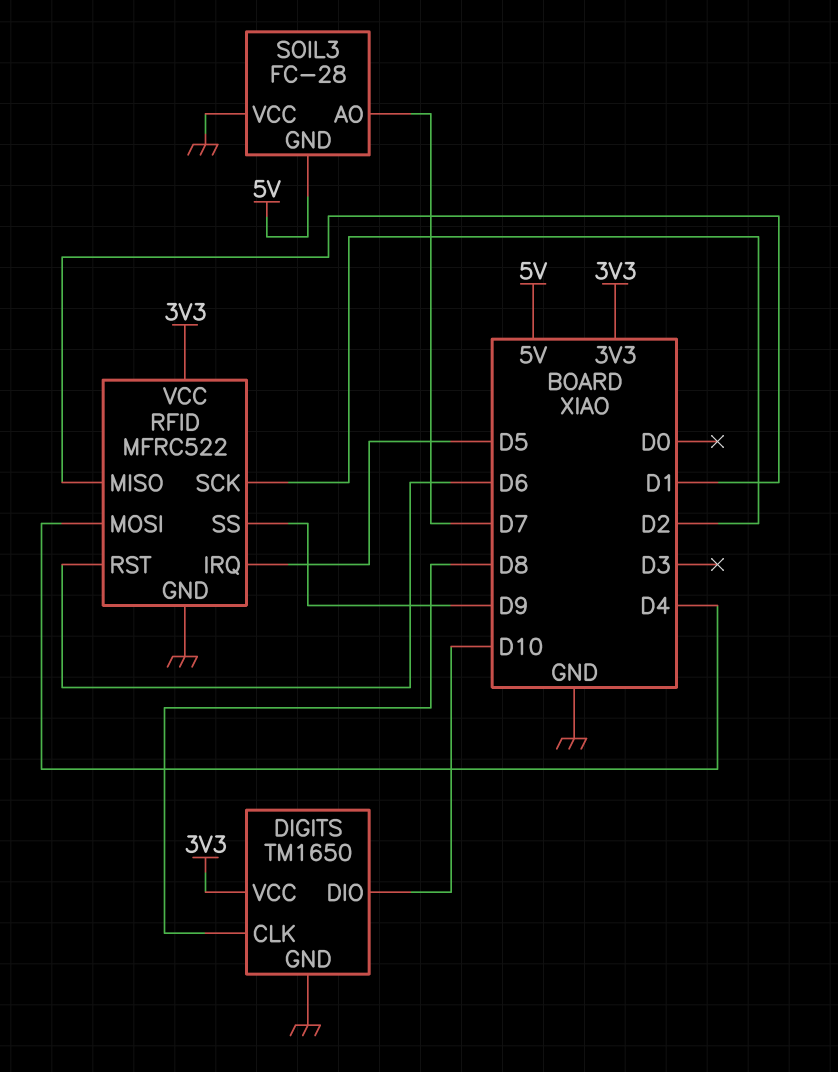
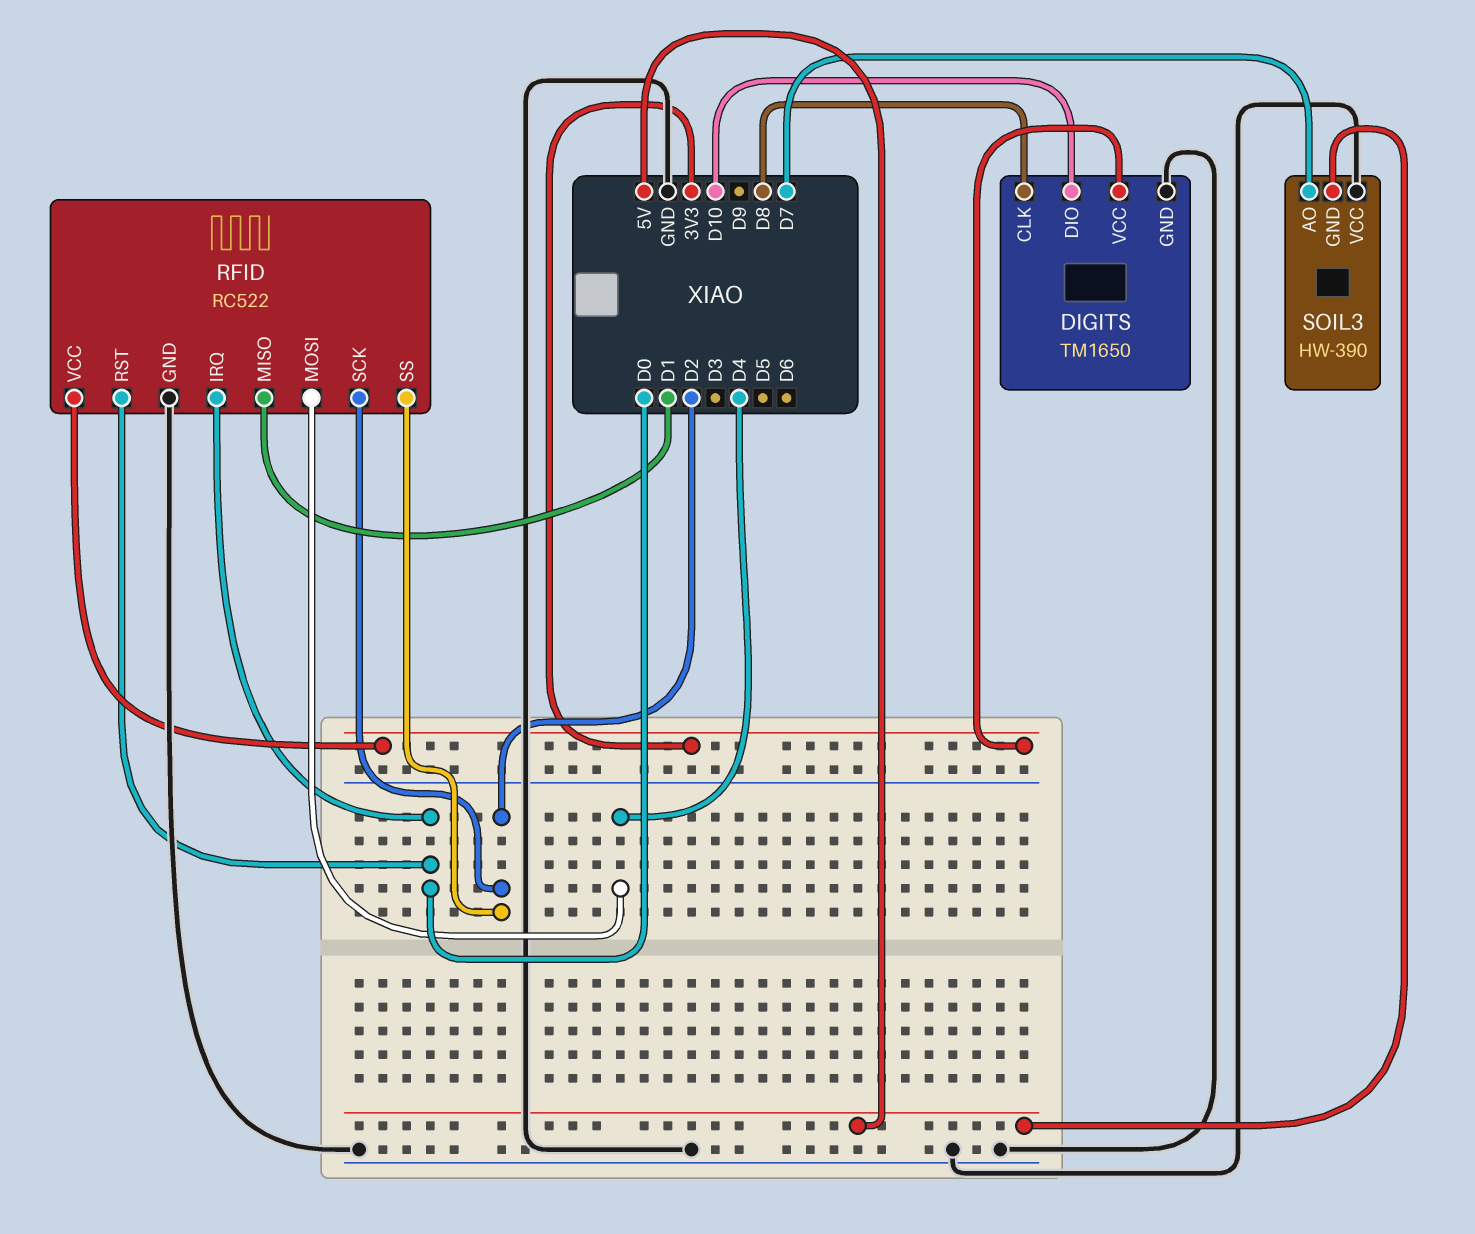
RFID: MFRC522 -> RC522
RFID pin IRQ: D5 -> D0
RFID pin RST: D6 -> D0
RFID pin SS: D9 -> D2
SOIL3: FC-28 -> HW-390

